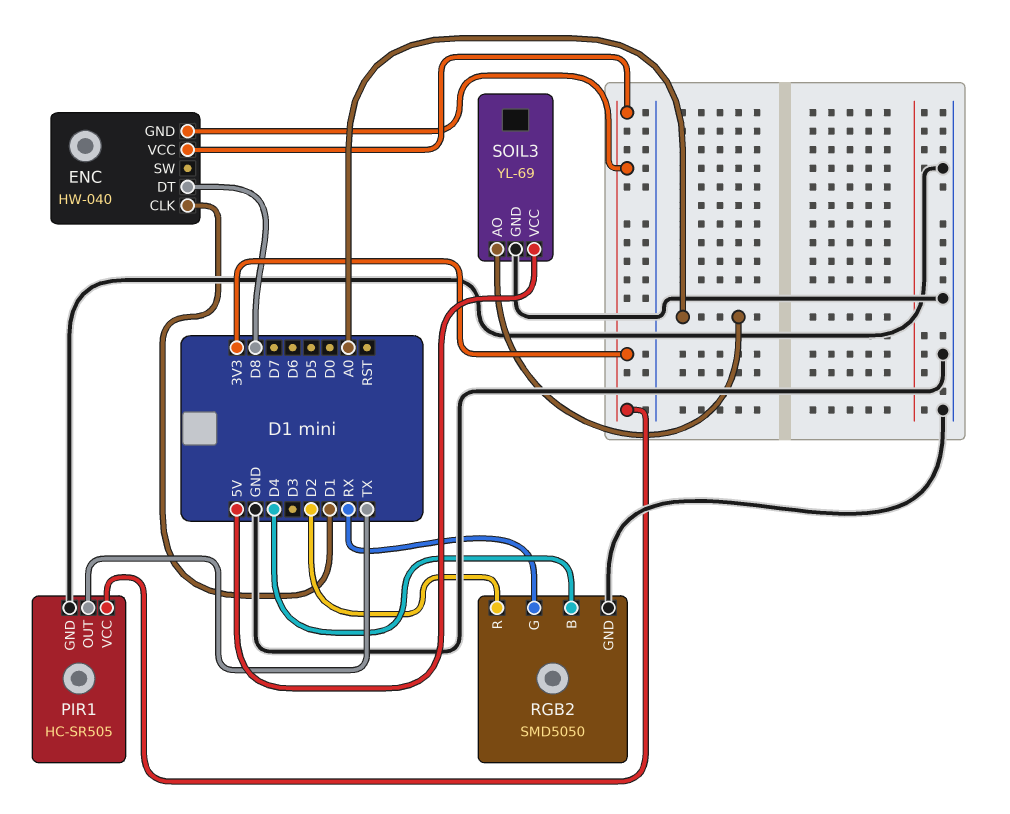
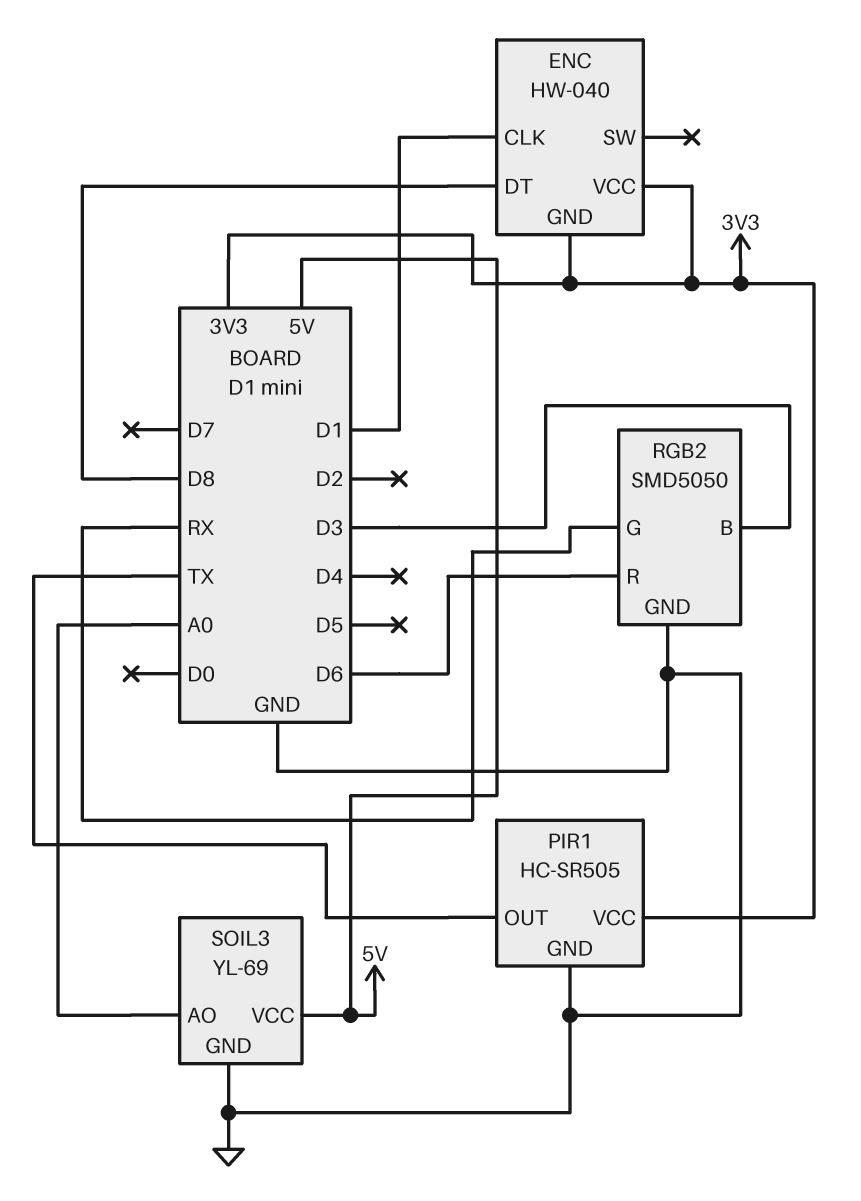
RGB2 pin B: D4 -> D3
RGB2 pin R: D2 -> D6

